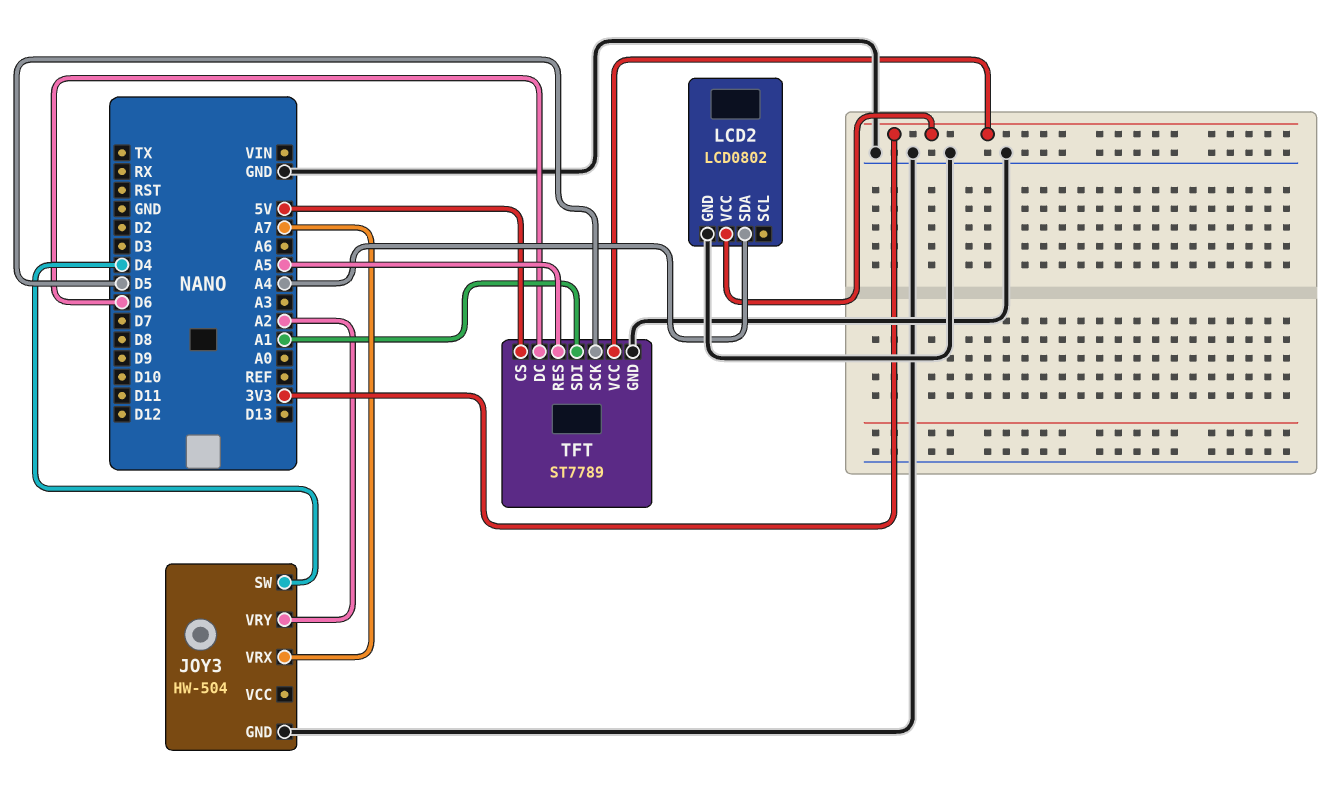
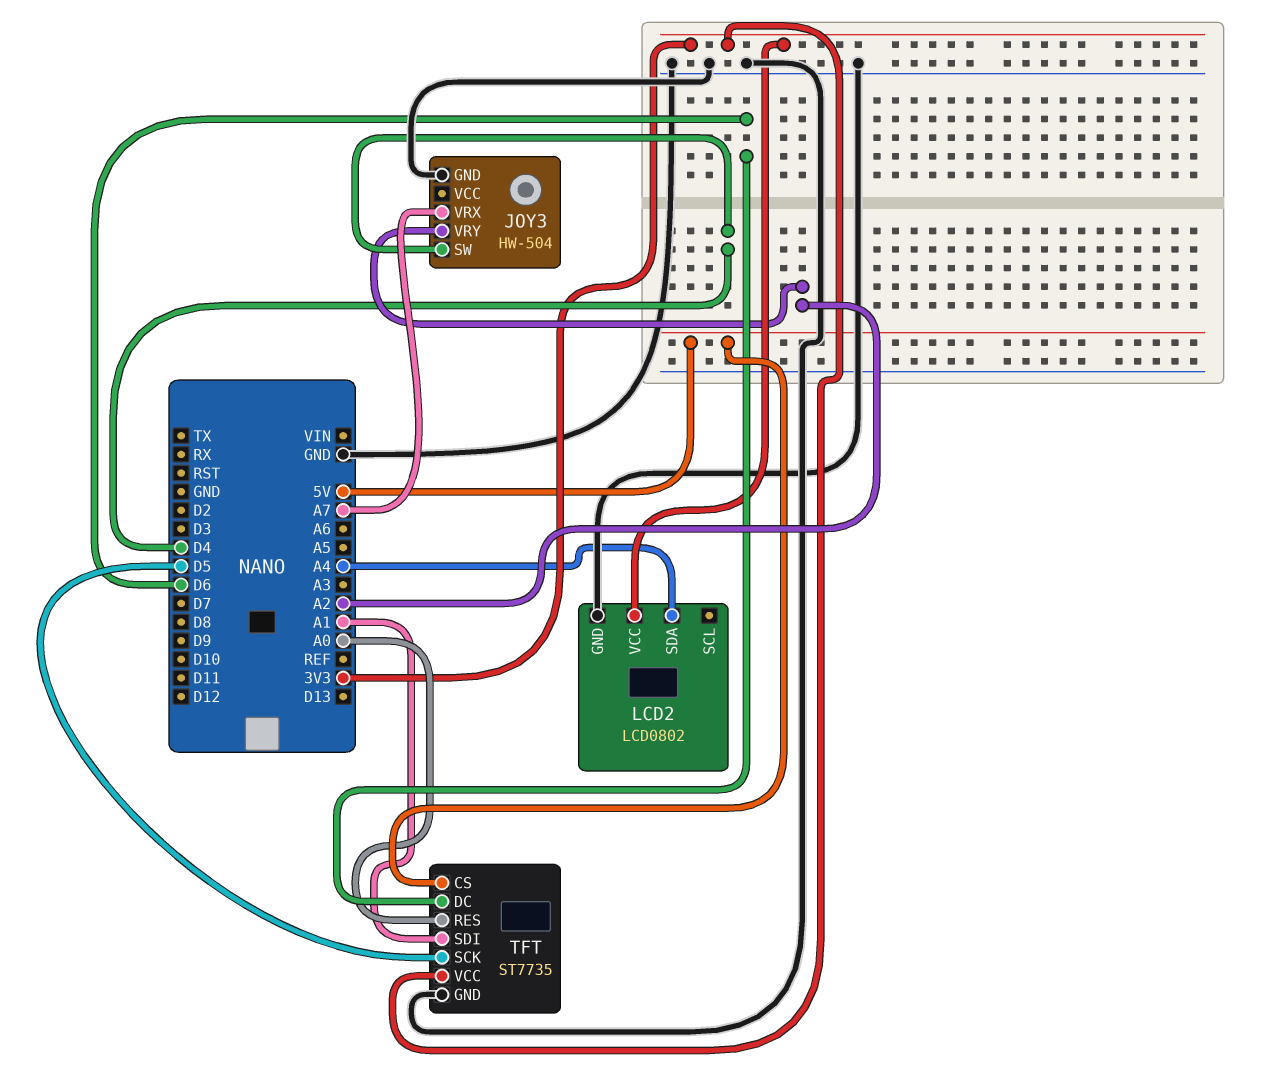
TFT: ST7789 -> ST7735
TFT pin RES: A5 -> A0

